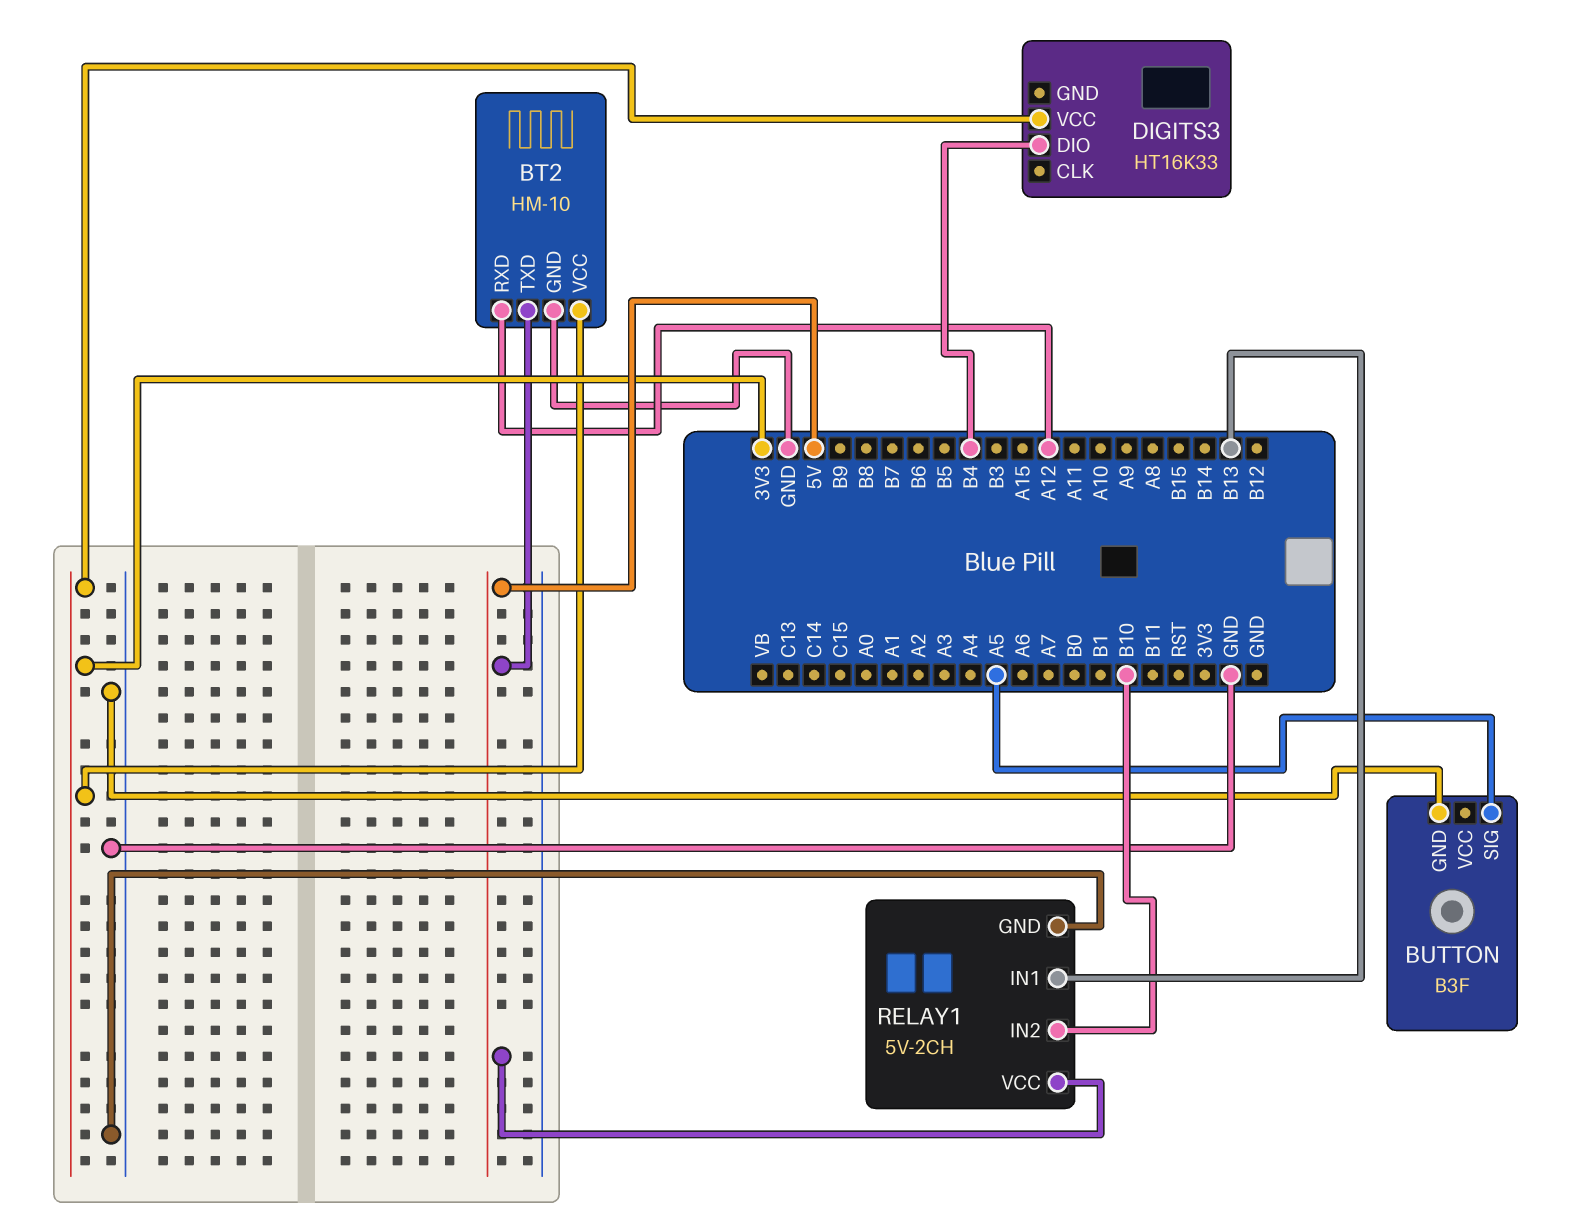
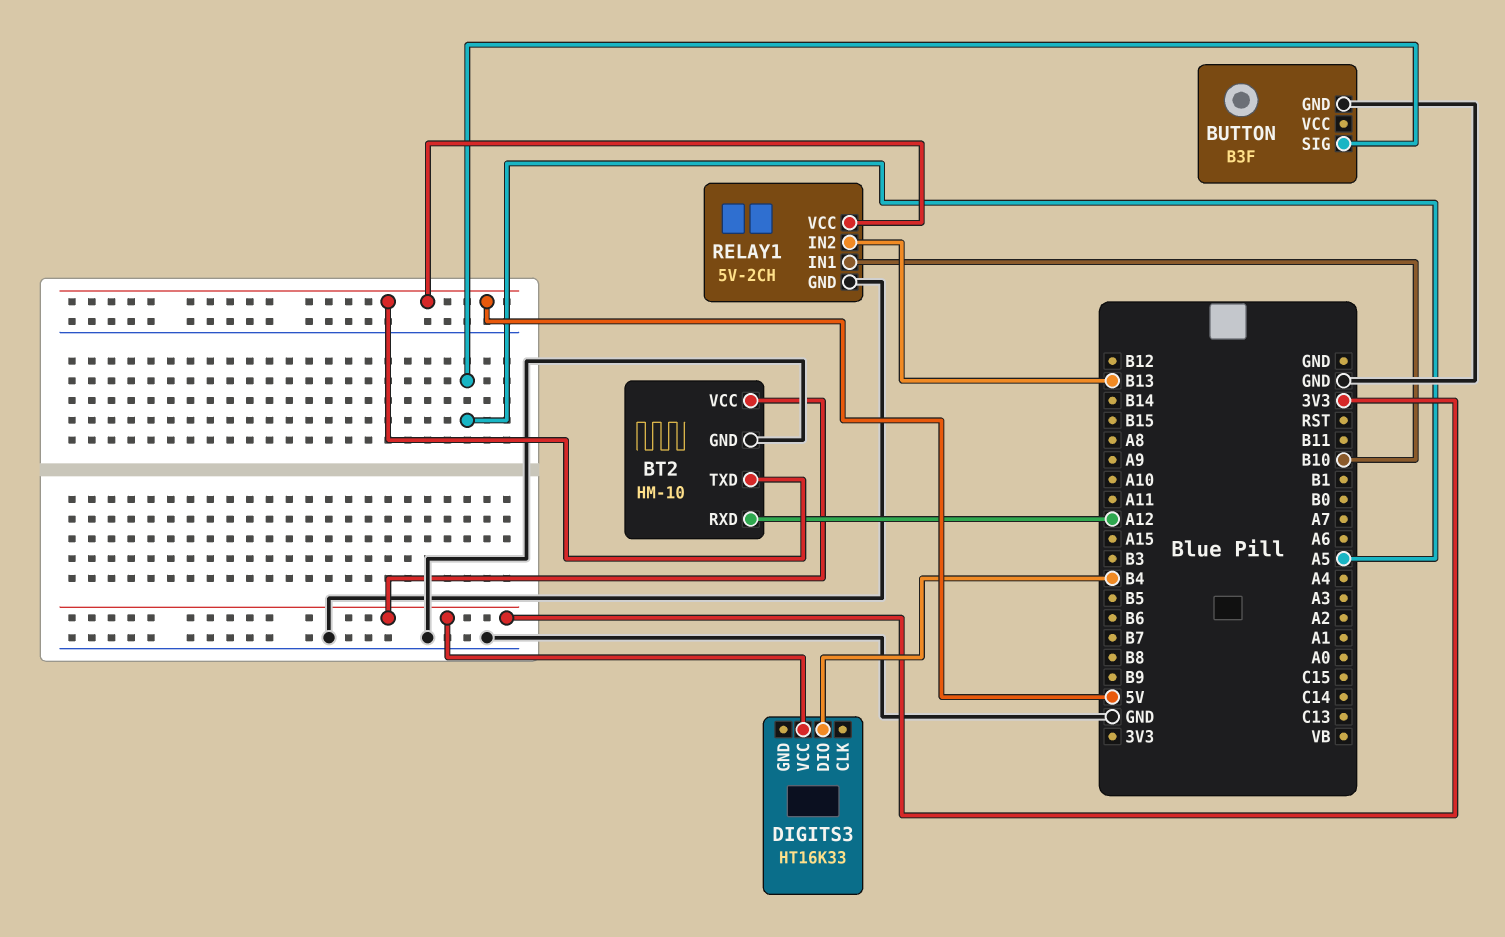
RELAY1 pin IN1: B13 -> B10
RELAY1 pin IN2: B10 -> B13

